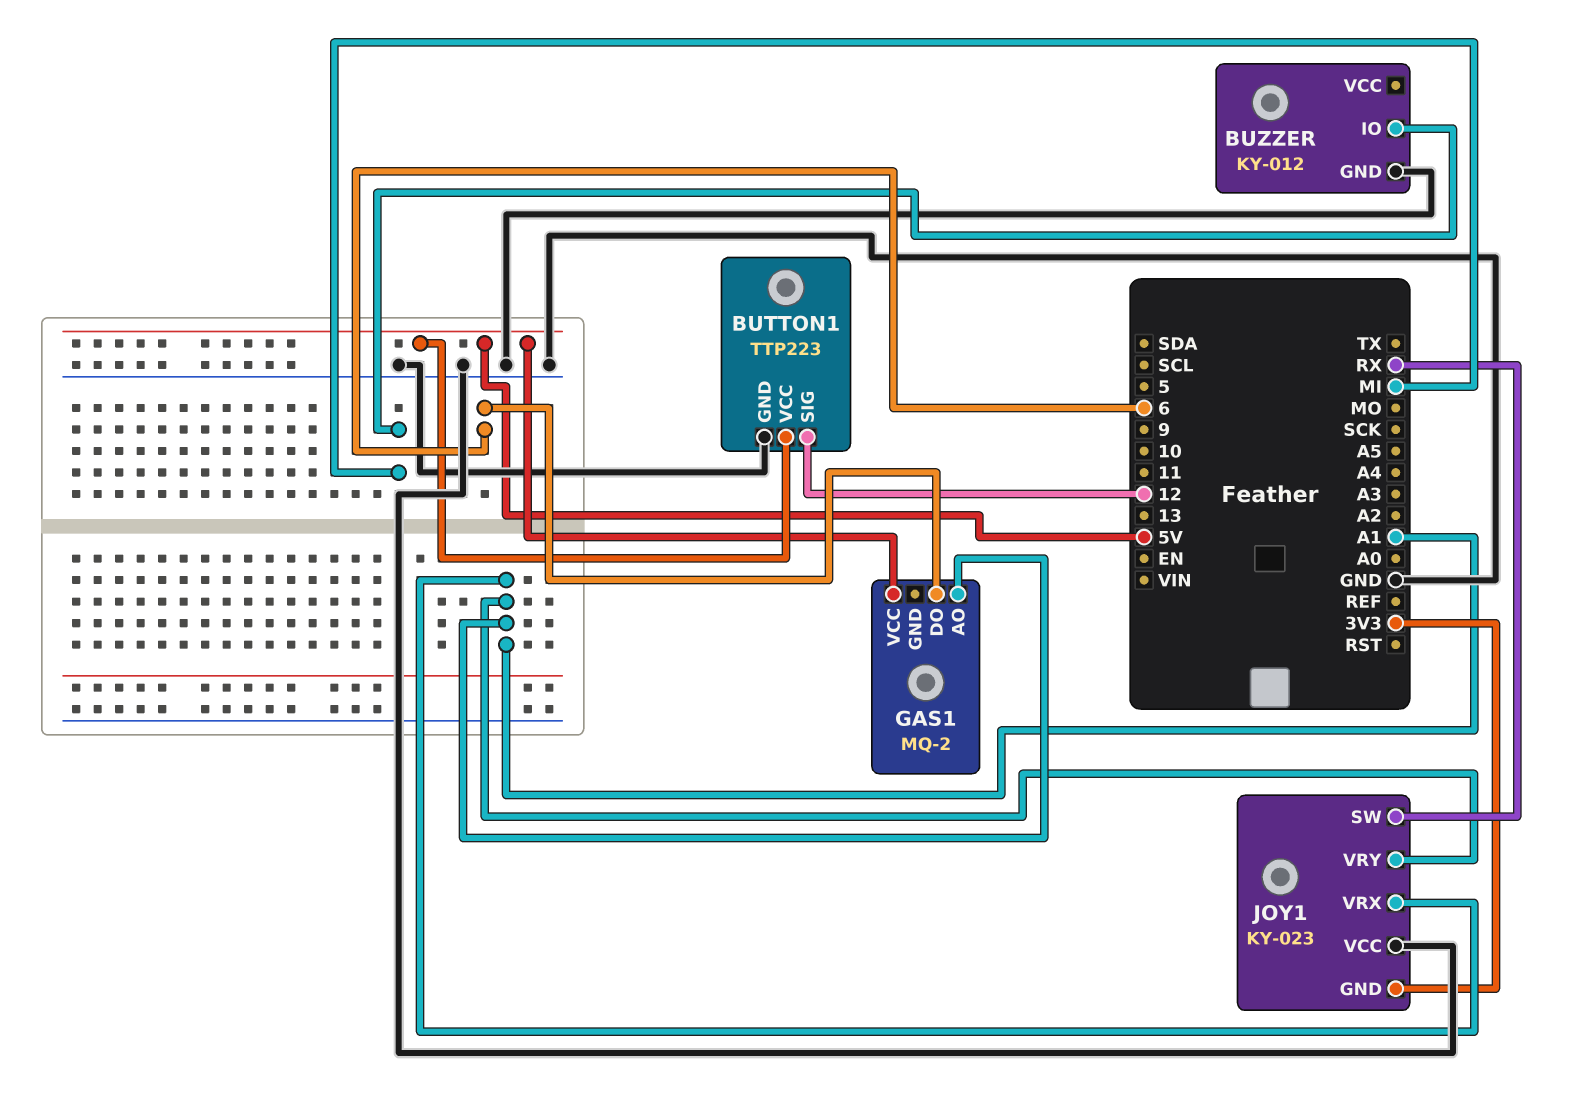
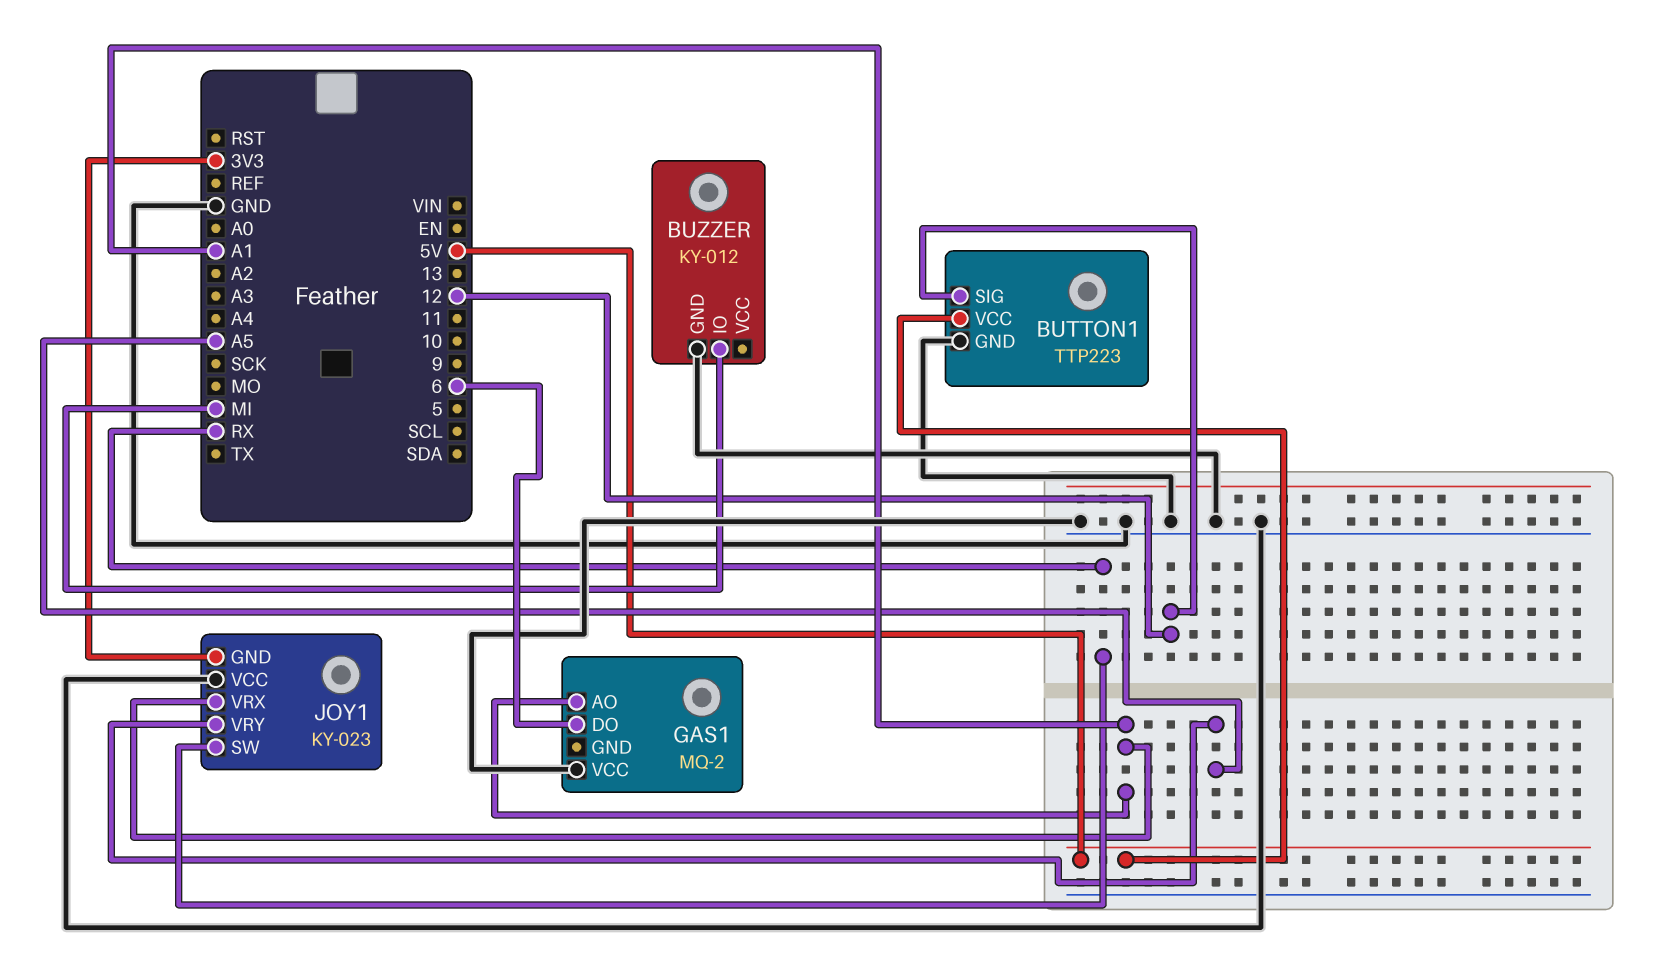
GAS1 pin VCC: 5V -> GND
JOY1 pin VRY: A1 -> A5

